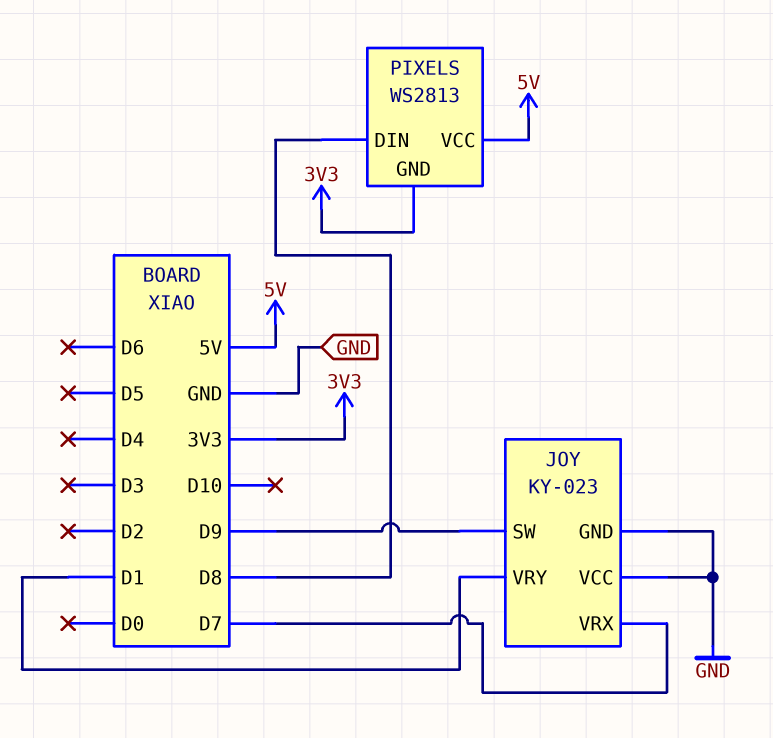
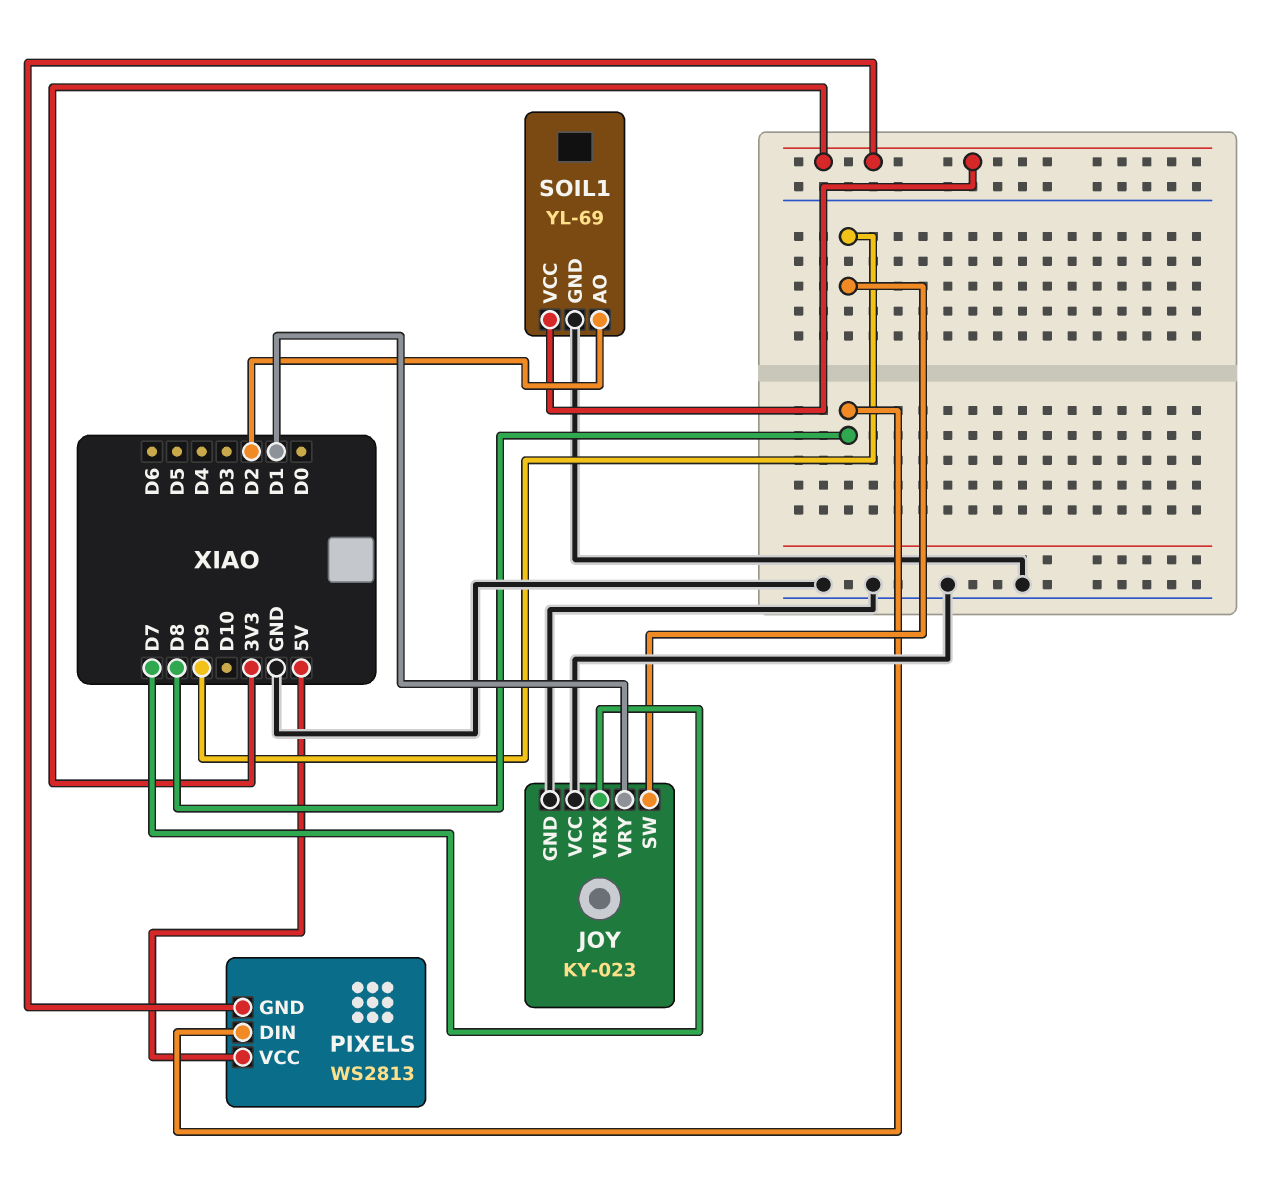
SOIL1: none -> YL-69
SOIL1 pin AO: none -> D2
SOIL1 pin GND: none -> GND
SOIL1 pin VCC: none -> 3V3

